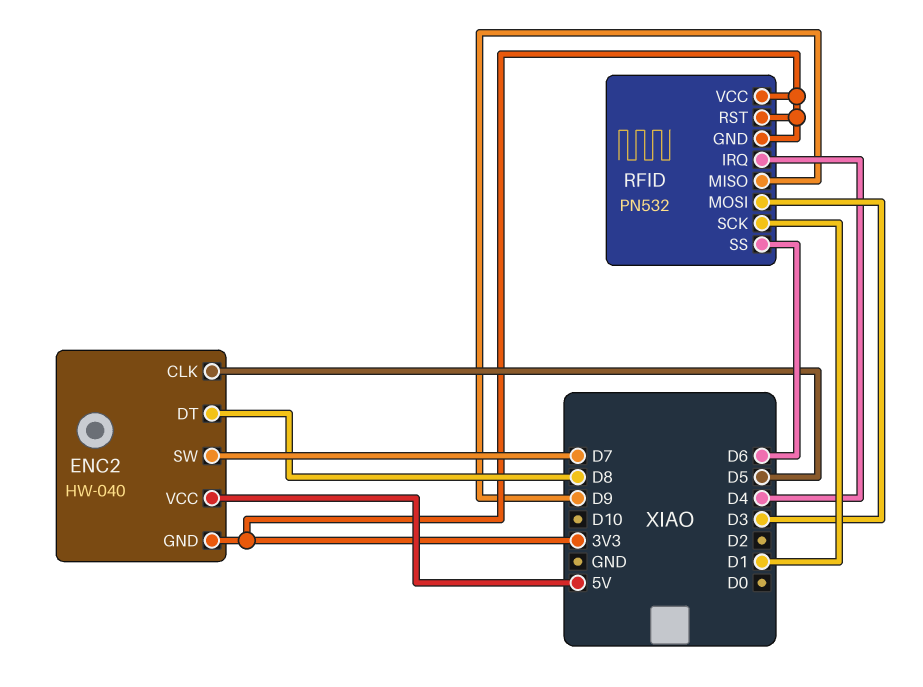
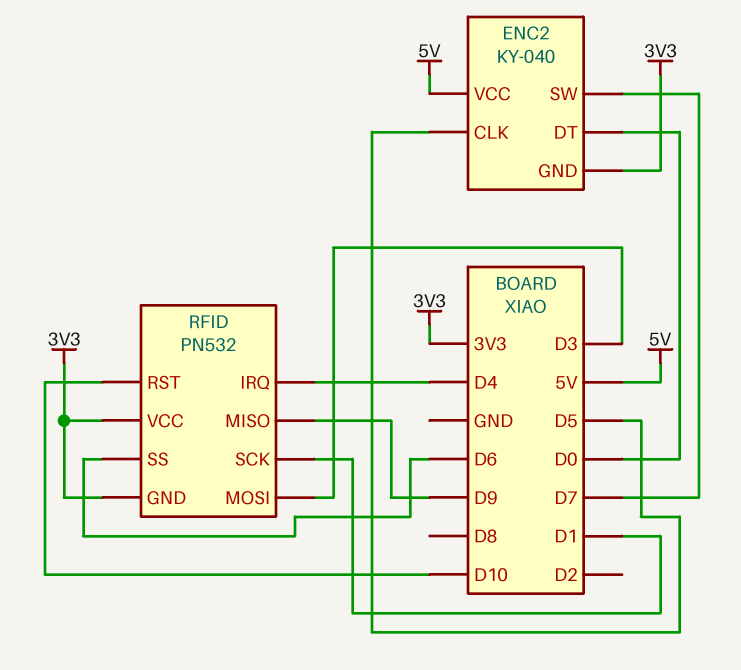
ENC2: HW-040 -> KY-040
ENC2 pin DT: D8 -> D0
RFID pin RST: 3V3 -> D10

